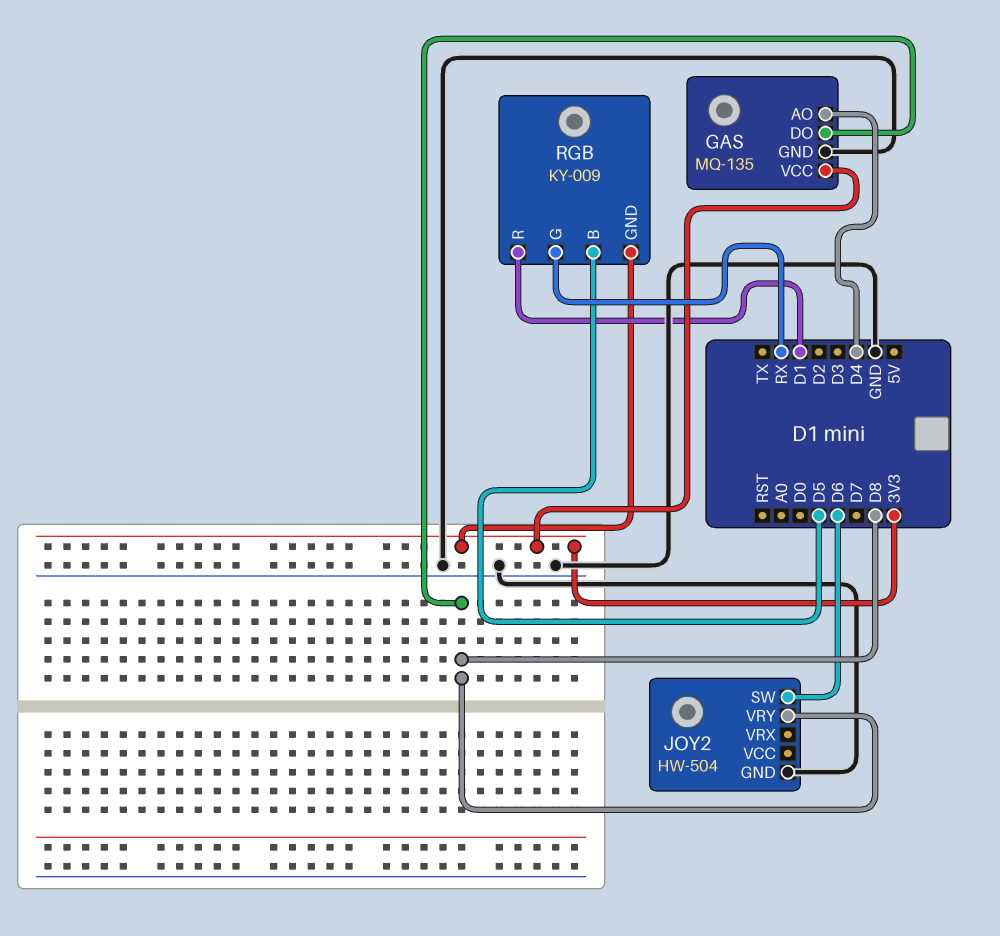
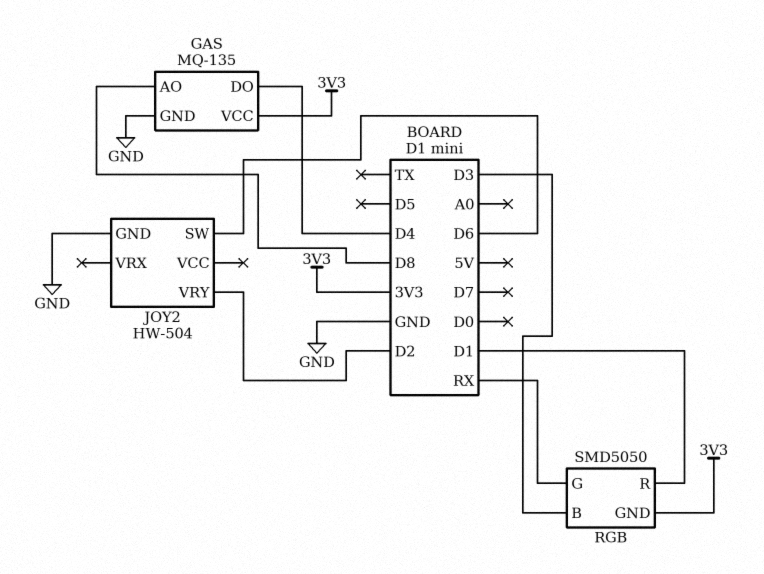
GAS pin AO: D4 -> D8
GAS pin DO: D8 -> D4
JOY2 pin VRY: D8 -> D2
RGB: KY-009 -> SMD5050
RGB pin B: D5 -> D3

